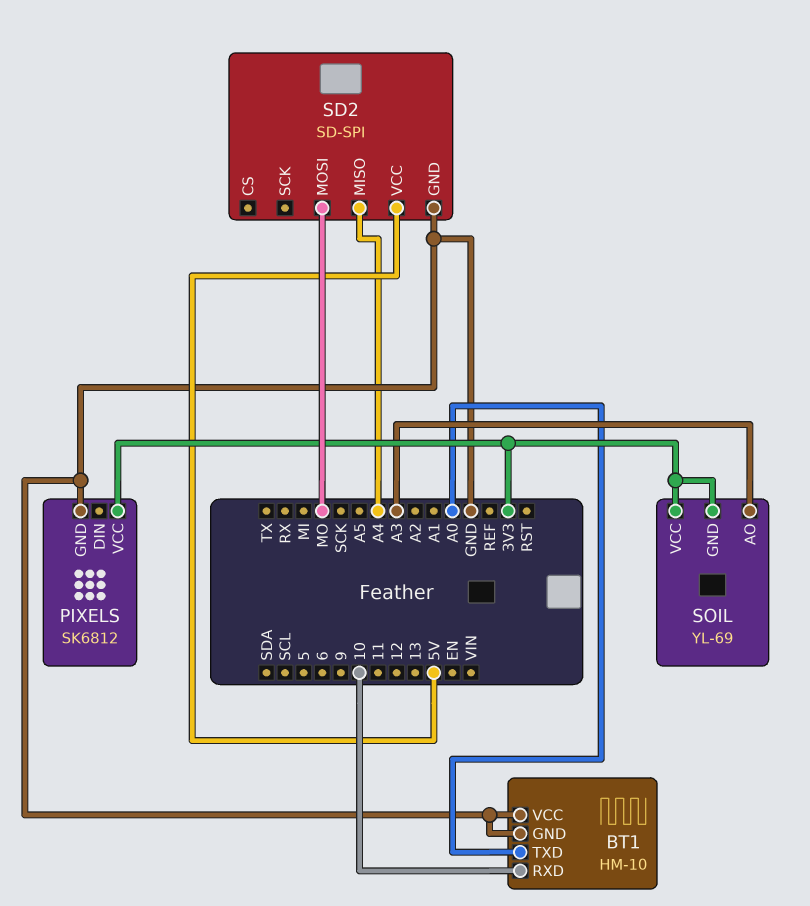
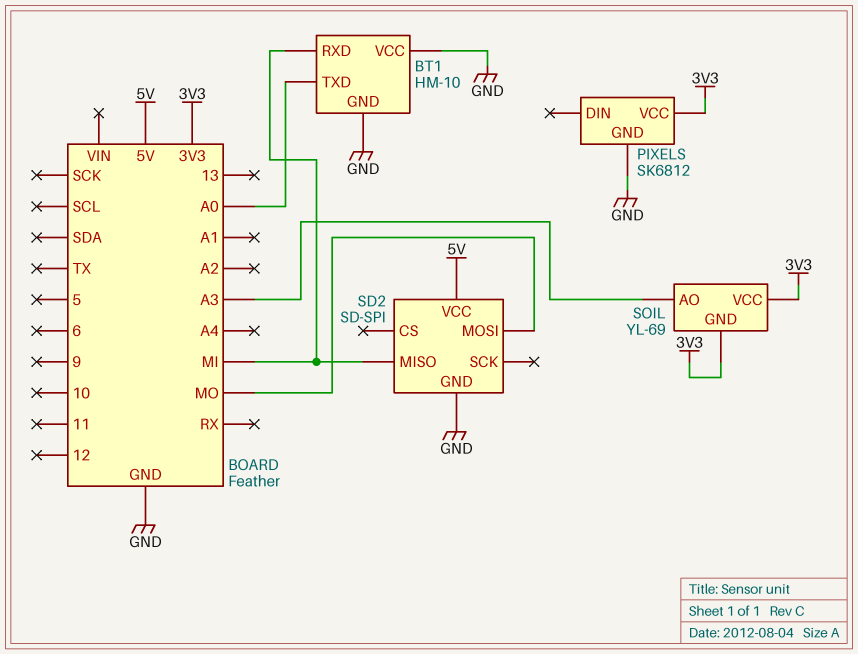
BT1 pin RXD: 10 -> MI
SD2 pin MISO: A4 -> MI

